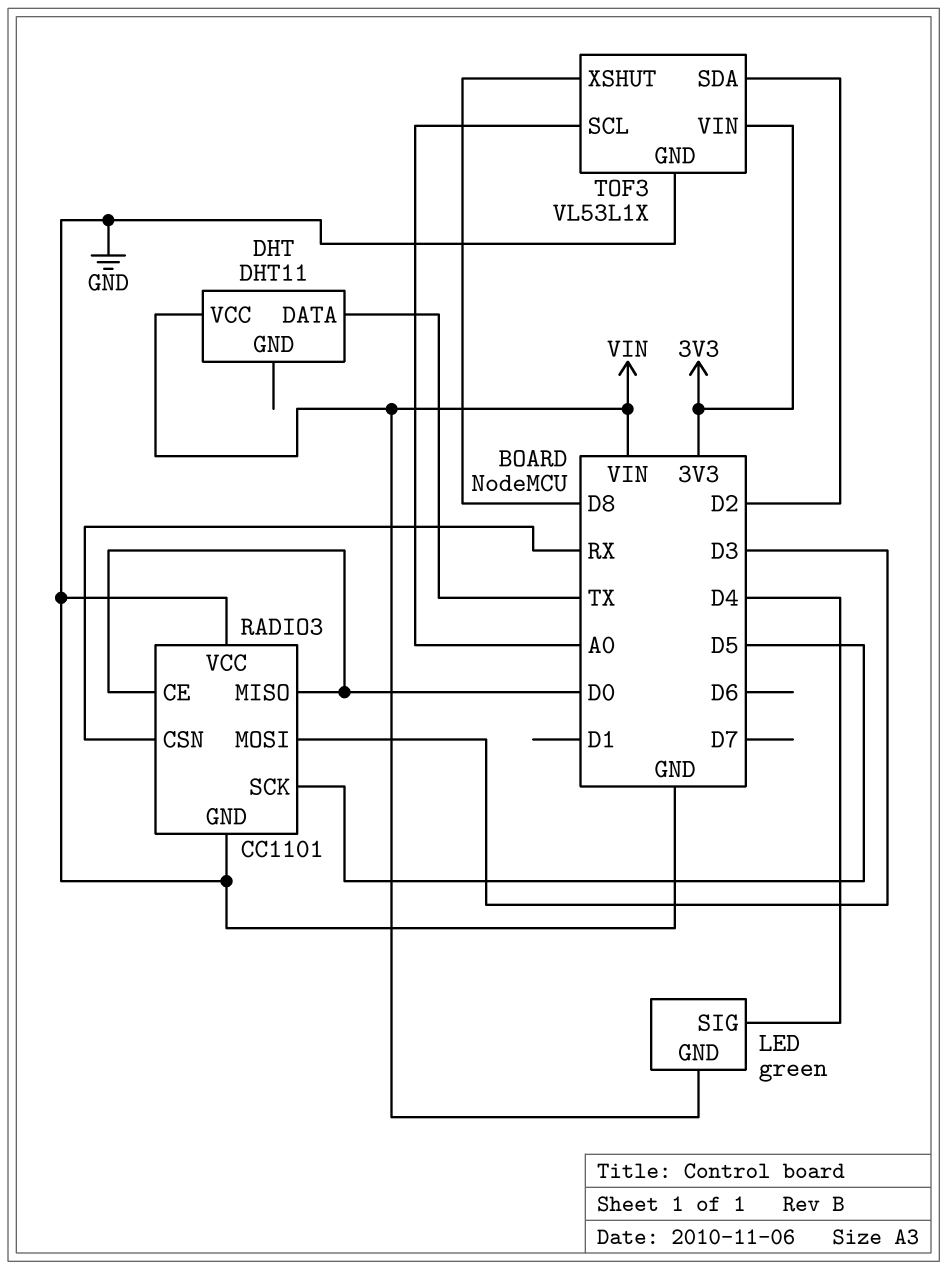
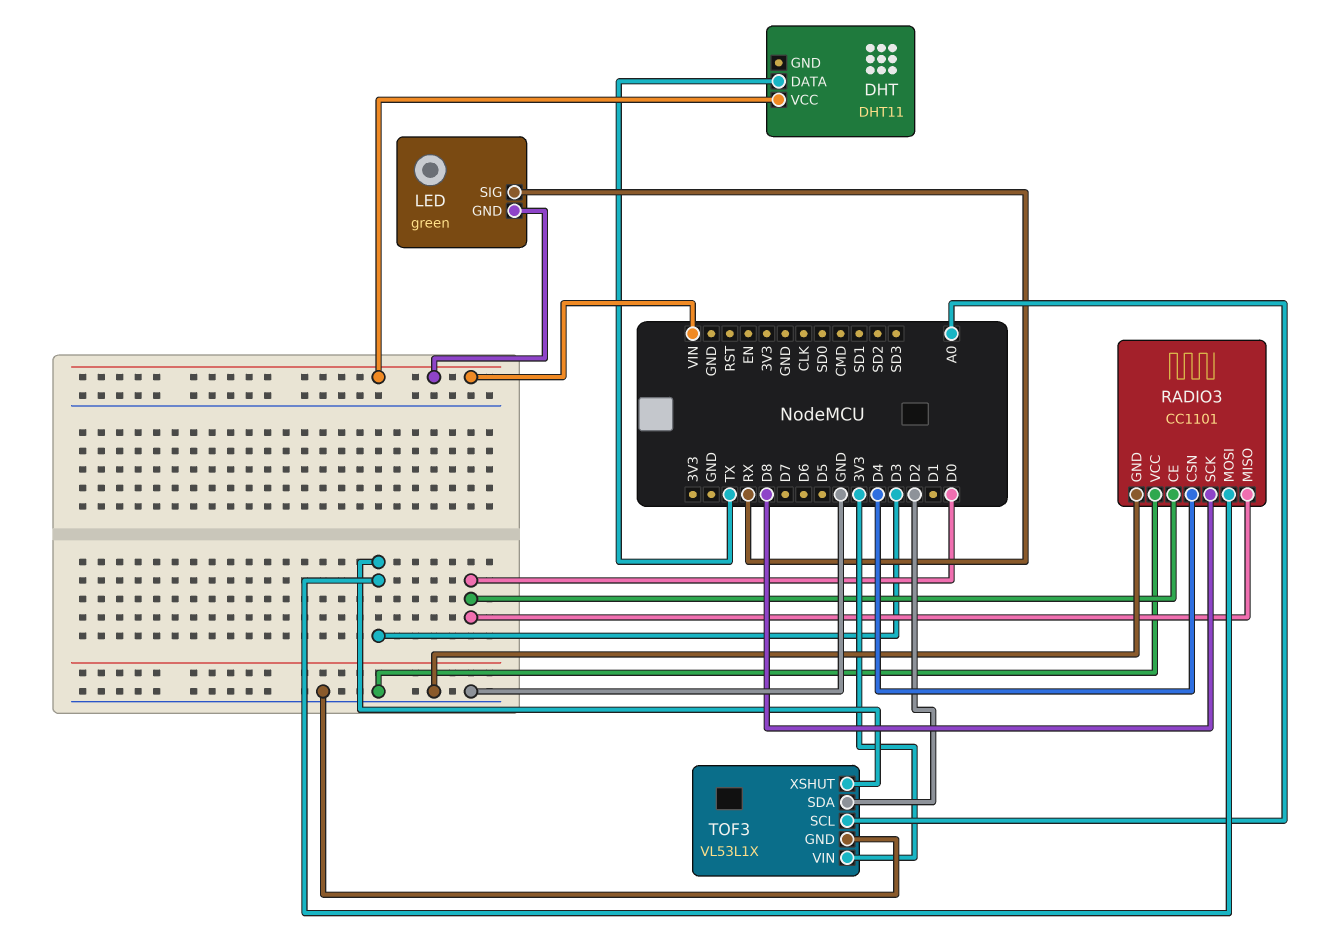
LED pin SIG: D4 -> RX
RADIO3 pin CSN: RX -> D4
RADIO3 pin SCK: D5 -> D8
TOF3 pin XSHUT: D8 -> D3

